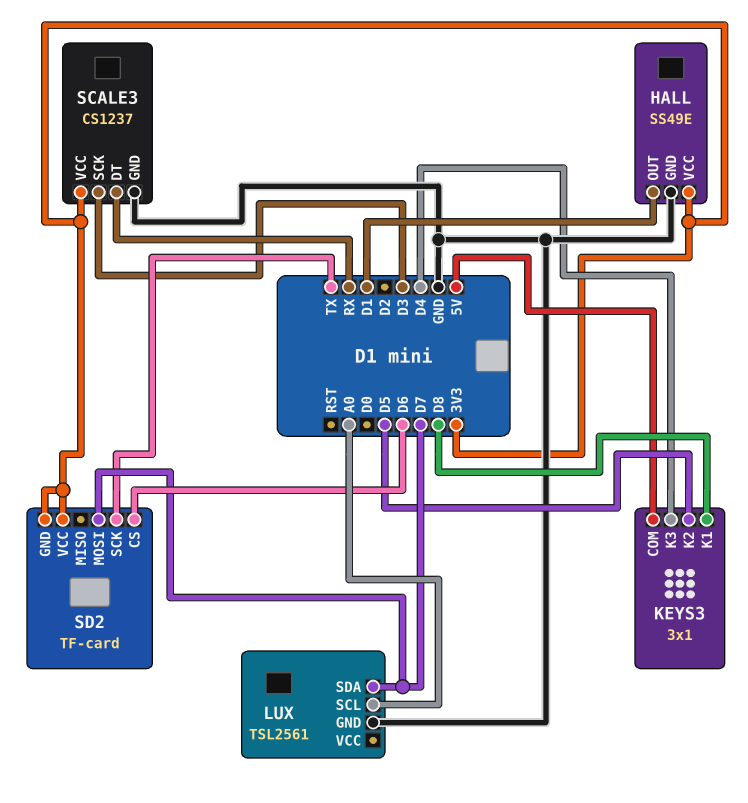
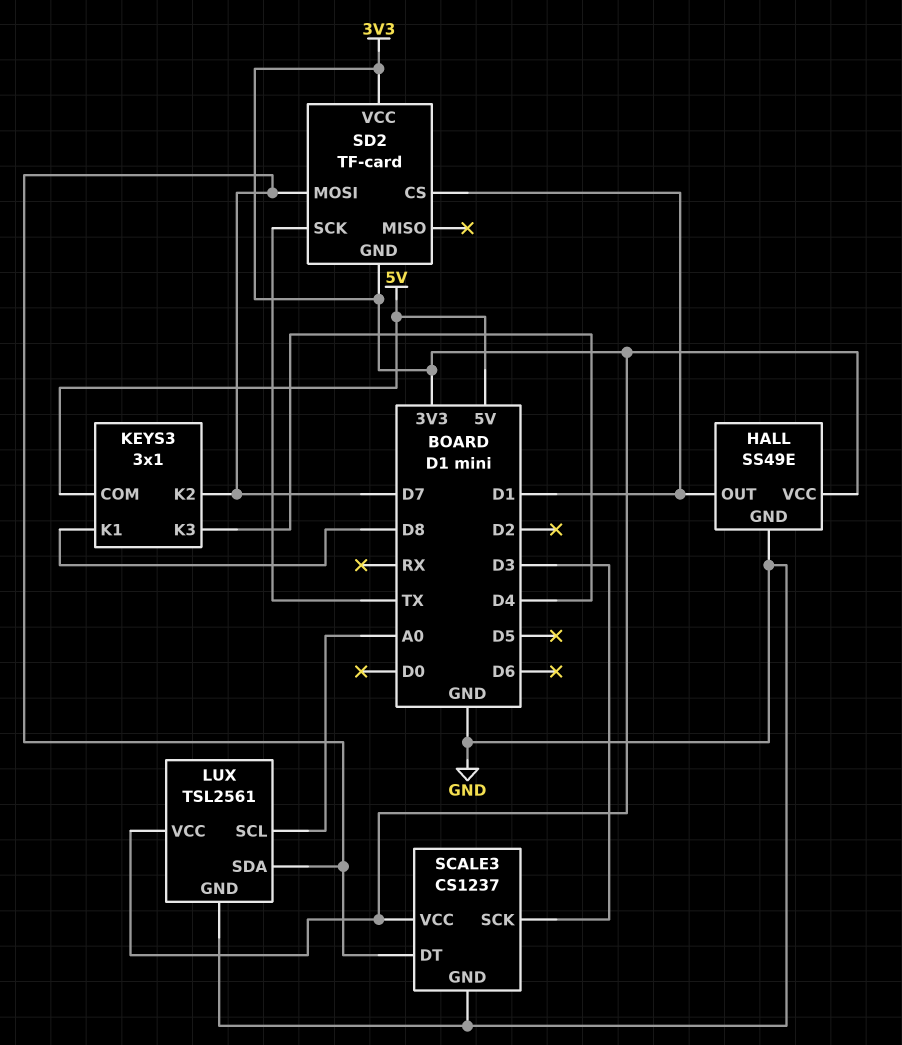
KEYS3 pin K2: D5 -> D7
LUX pin VCC: none -> 3V3
SCALE3 pin DT: RX -> D7
SD2 pin CS: D6 -> D1

